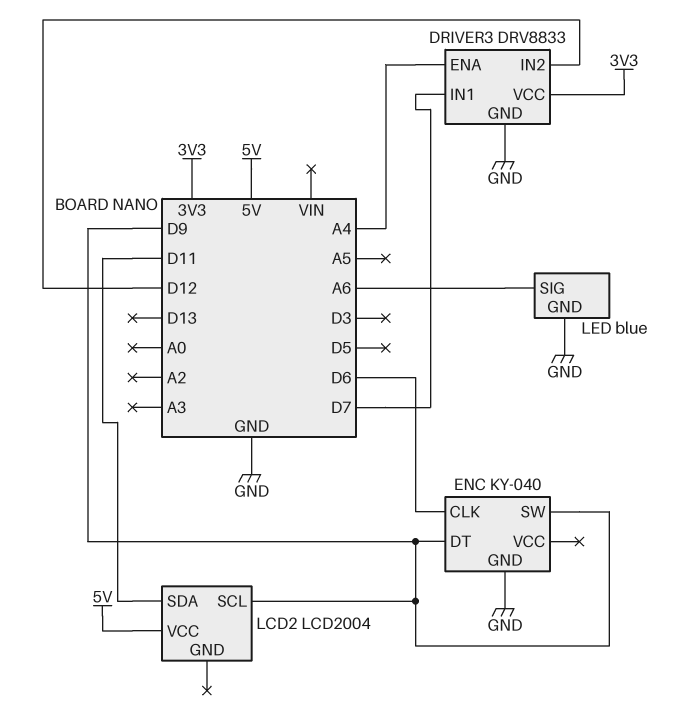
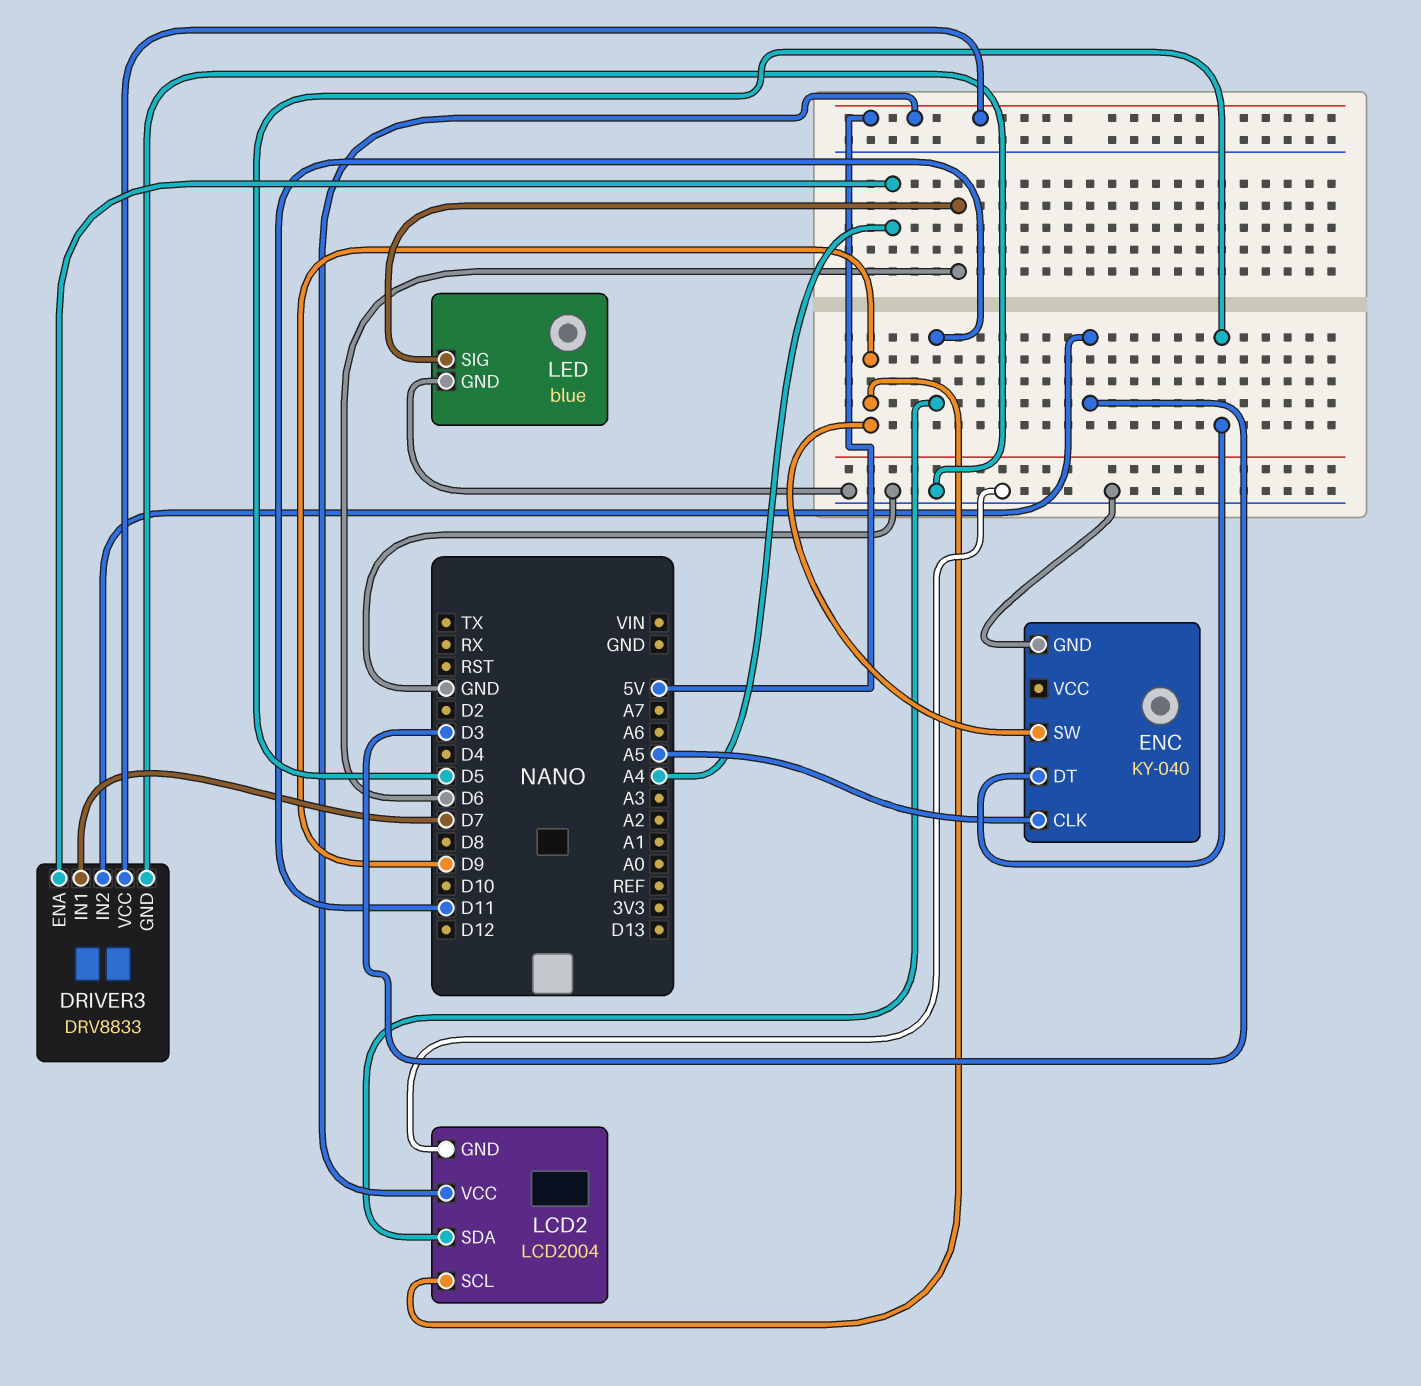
DRIVER3 pin IN2: D12 -> D3
DRIVER3 pin VCC: 3V3 -> 5V
ENC pin CLK: D6 -> A5
ENC pin DT: D9 -> D5
LCD2 pin GND: none -> GND
LED pin SIG: A6 -> D6

